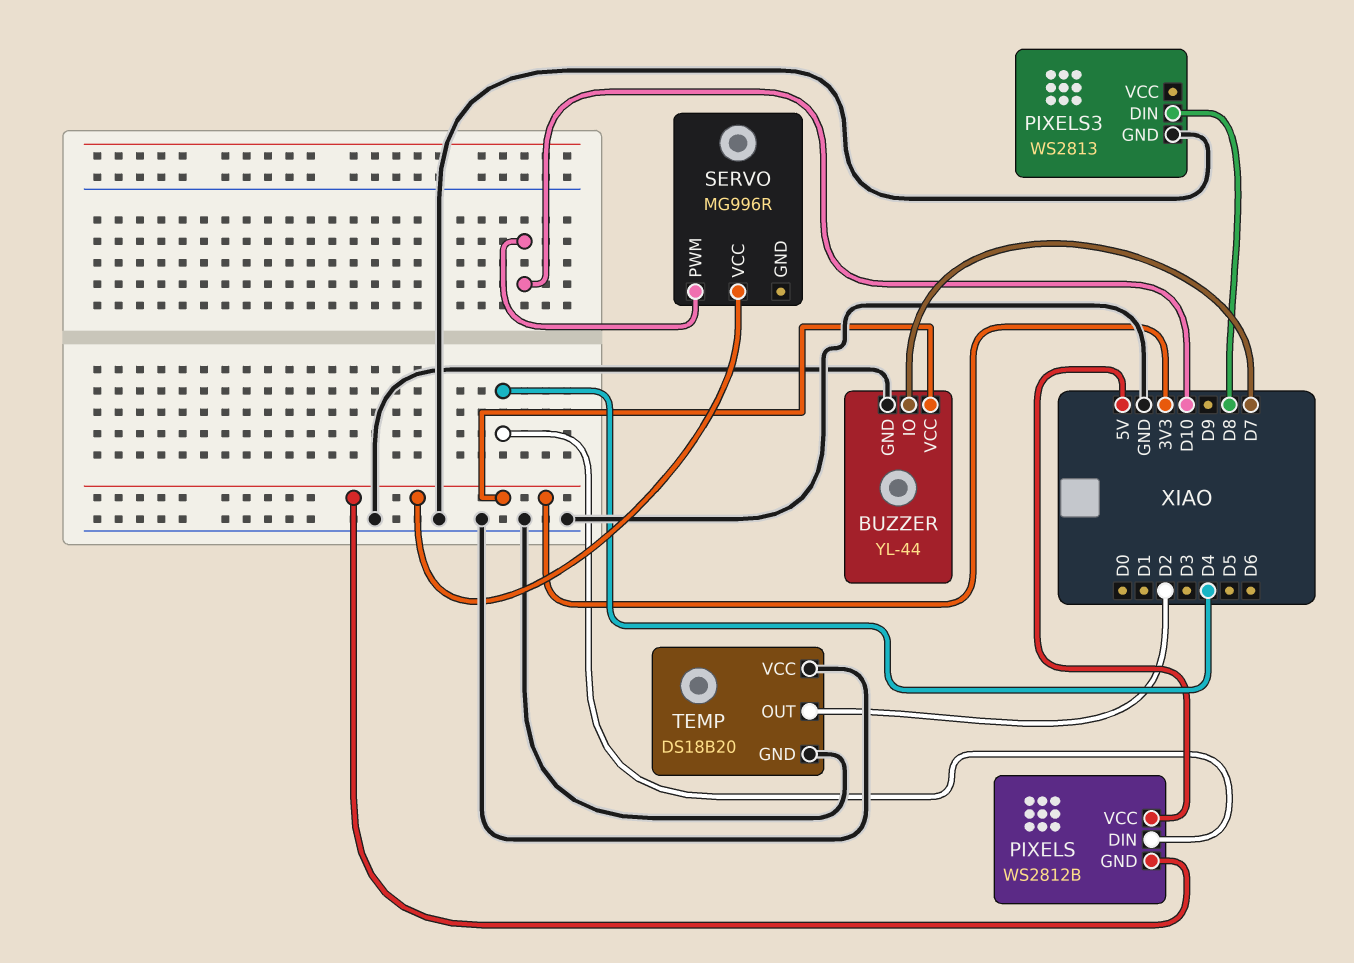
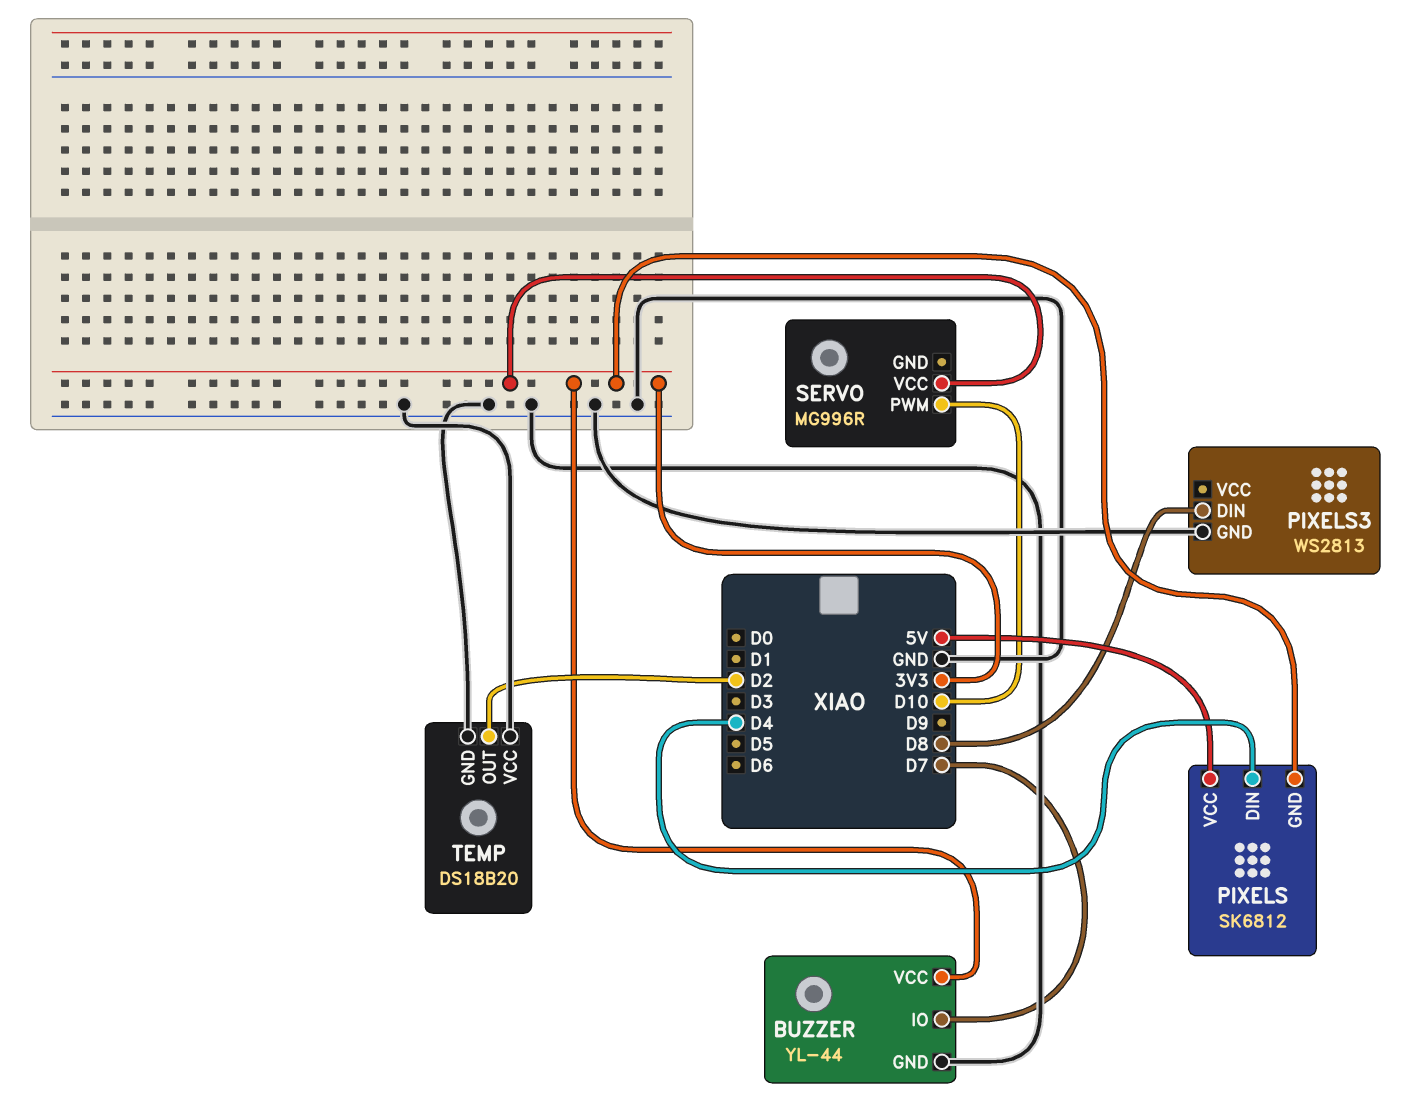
PIXELS: WS2812B -> SK6812

